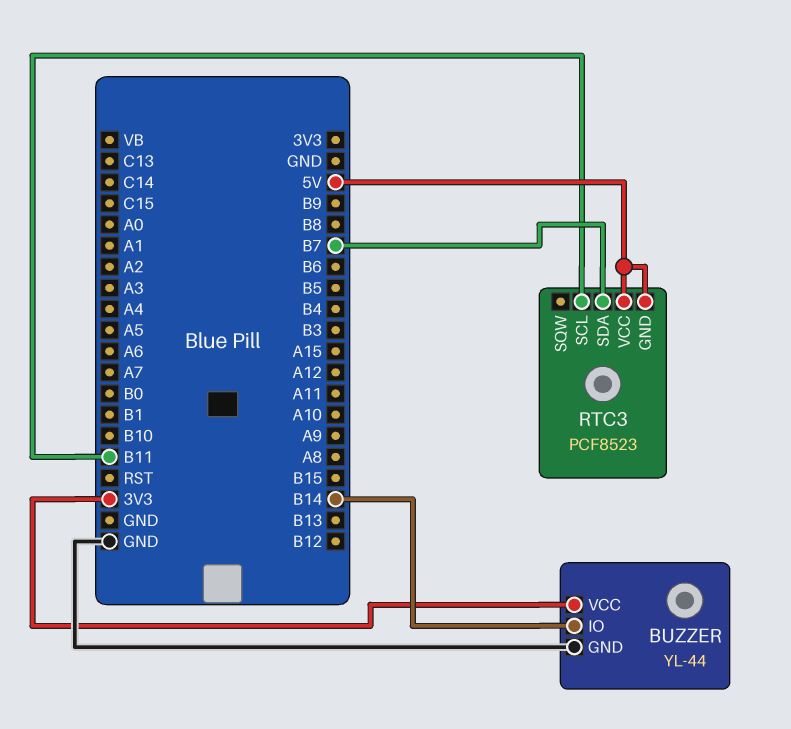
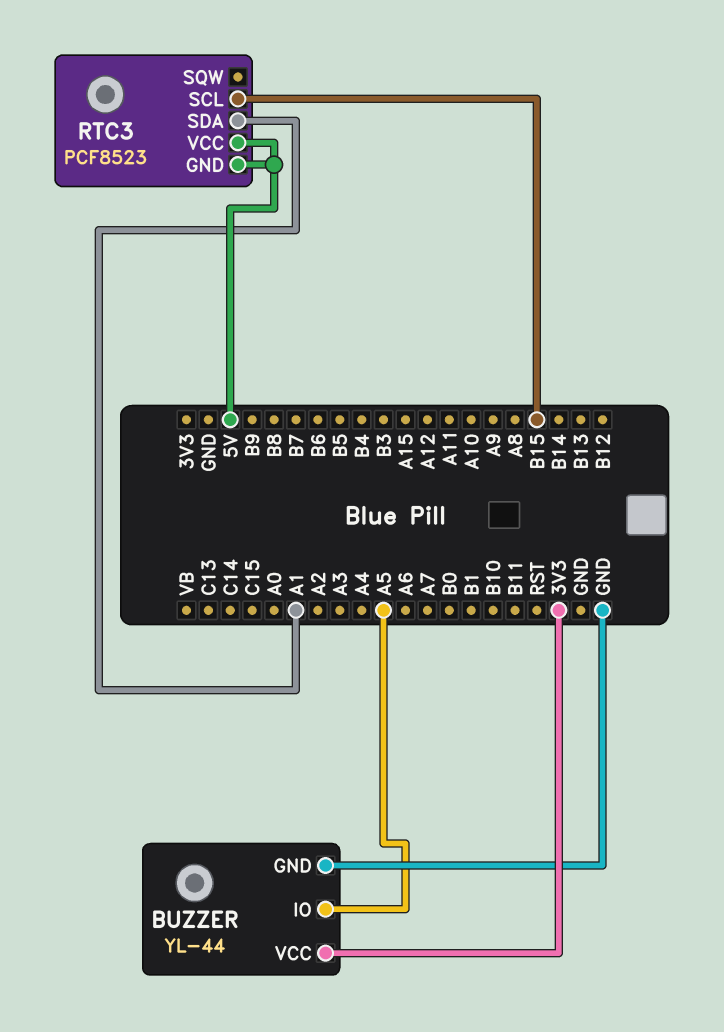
BUZZER pin IO: B14 -> A5
RTC3 pin SCL: B11 -> B15
RTC3 pin SDA: B7 -> A1

